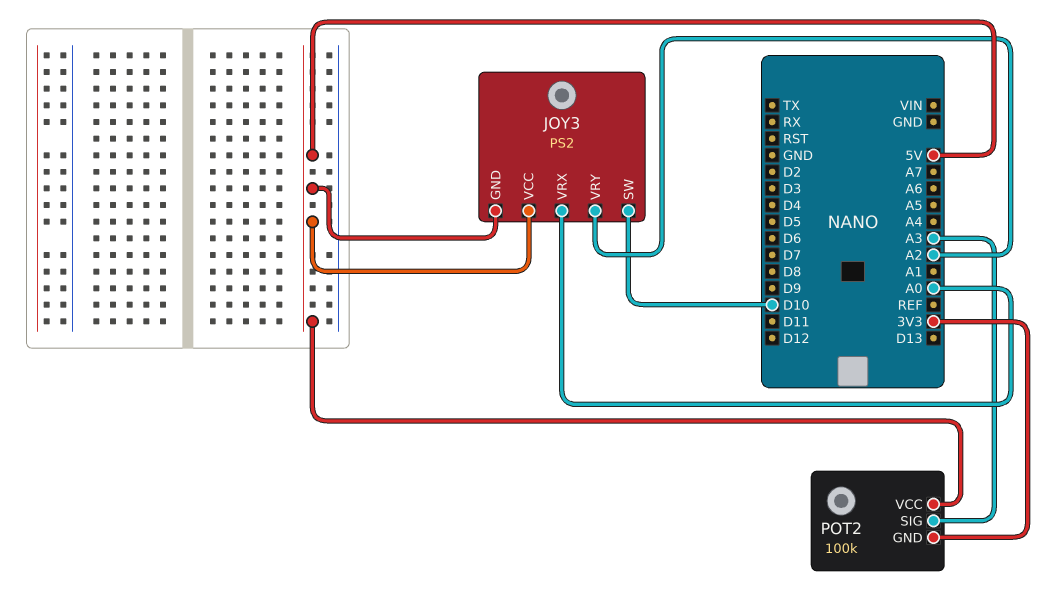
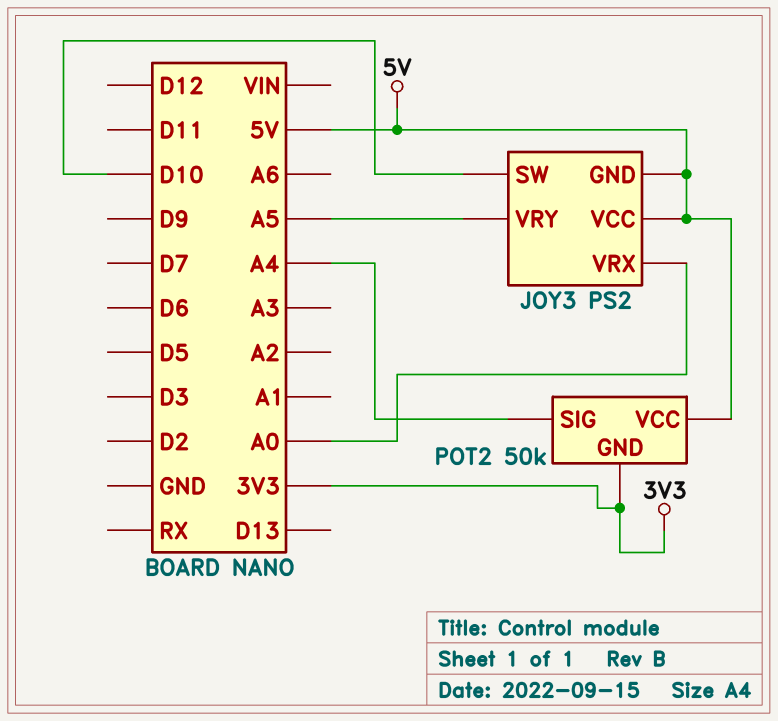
JOY3 pin VRY: A2 -> A5
POT2: 100k -> 50k
POT2 pin SIG: A3 -> A4

